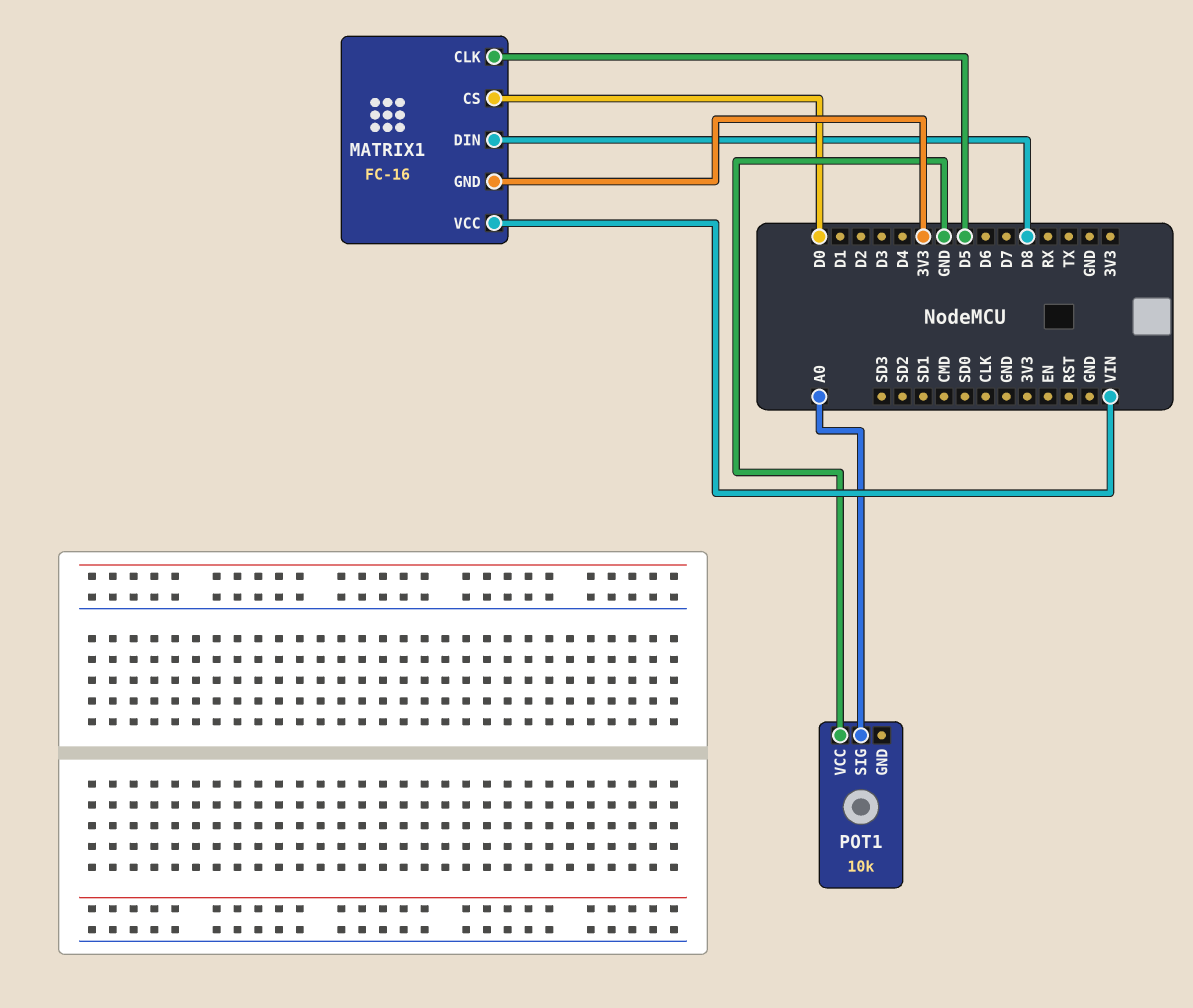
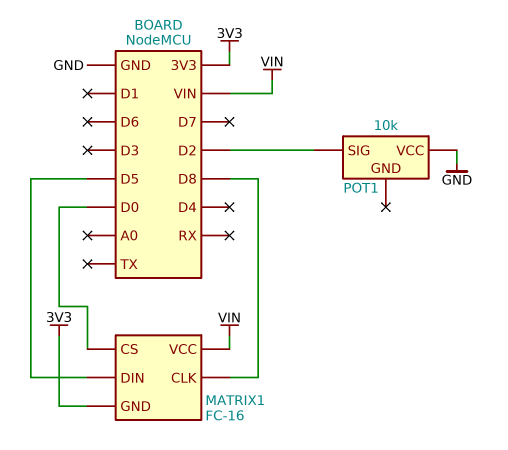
MATRIX1 pin CLK: D5 -> D8
MATRIX1 pin DIN: D8 -> D5
POT1 pin SIG: A0 -> D2

